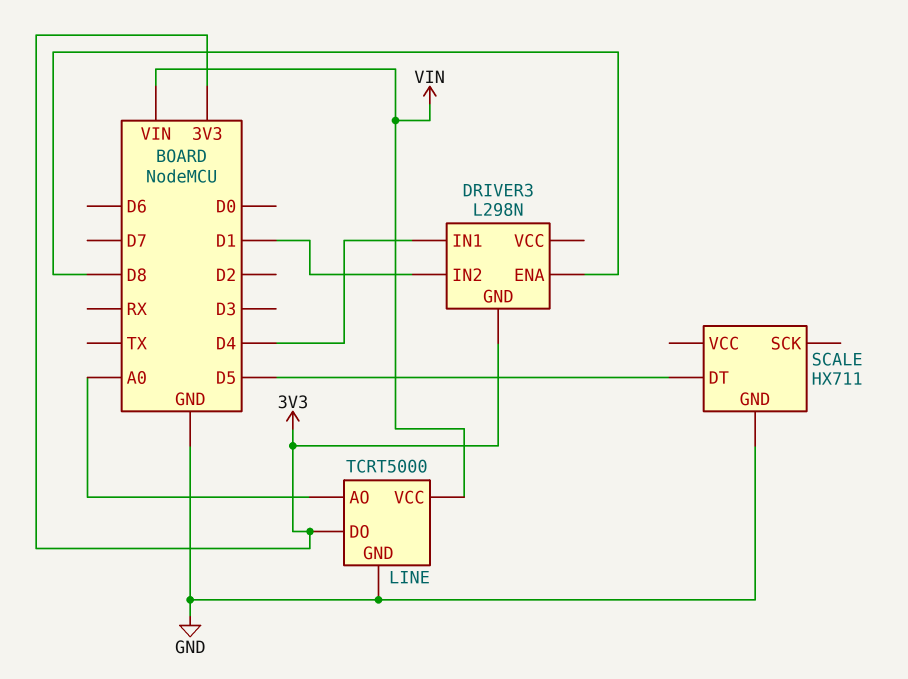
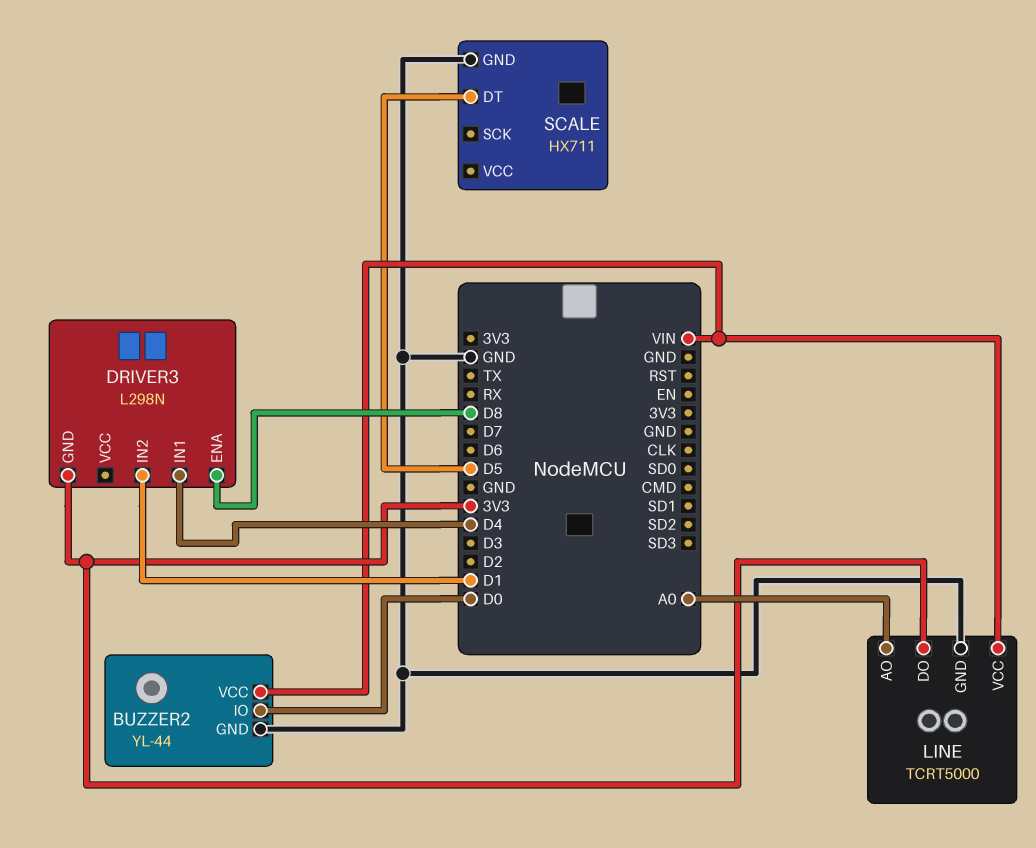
BUZZER2: none -> YL-44
BUZZER2 pin GND: none -> GND
BUZZER2 pin IO: none -> D0
BUZZER2 pin VCC: none -> VIN

